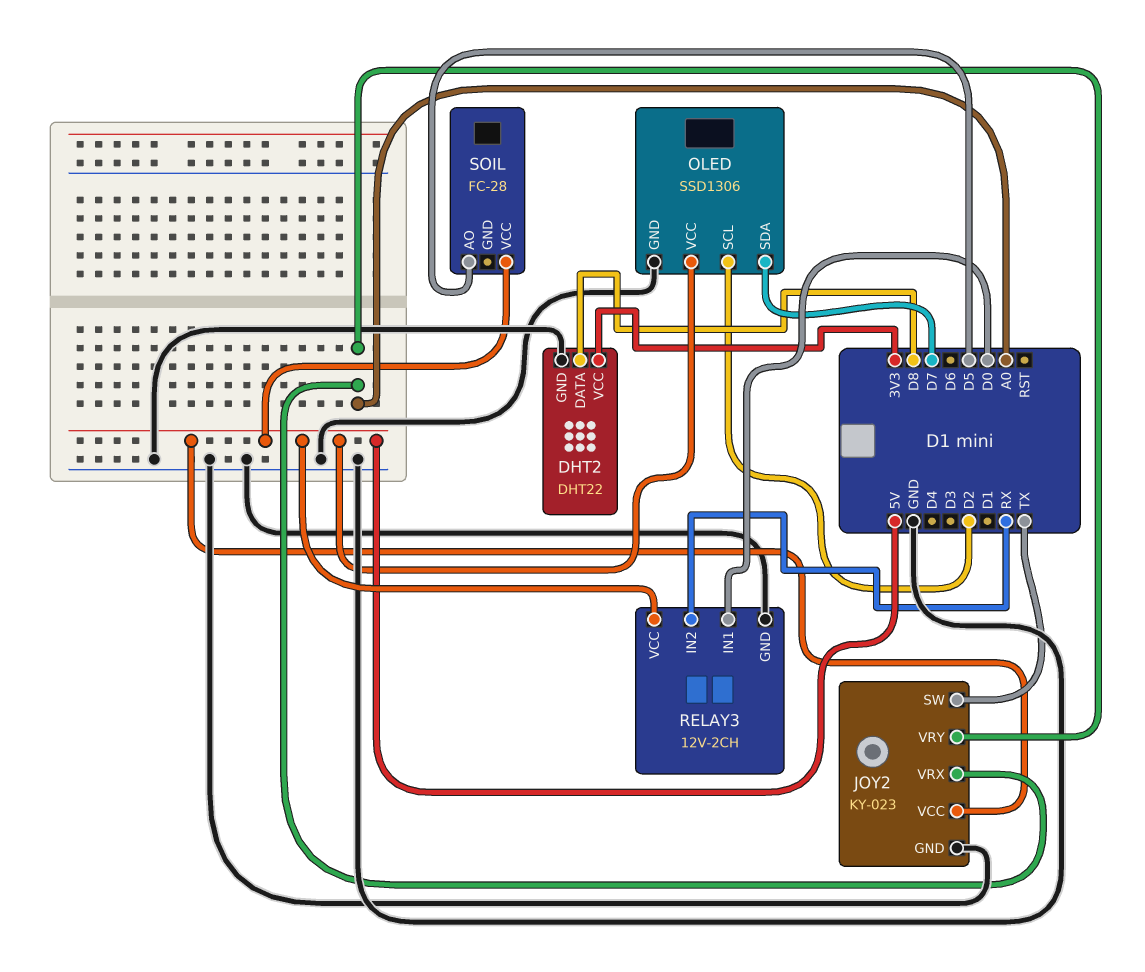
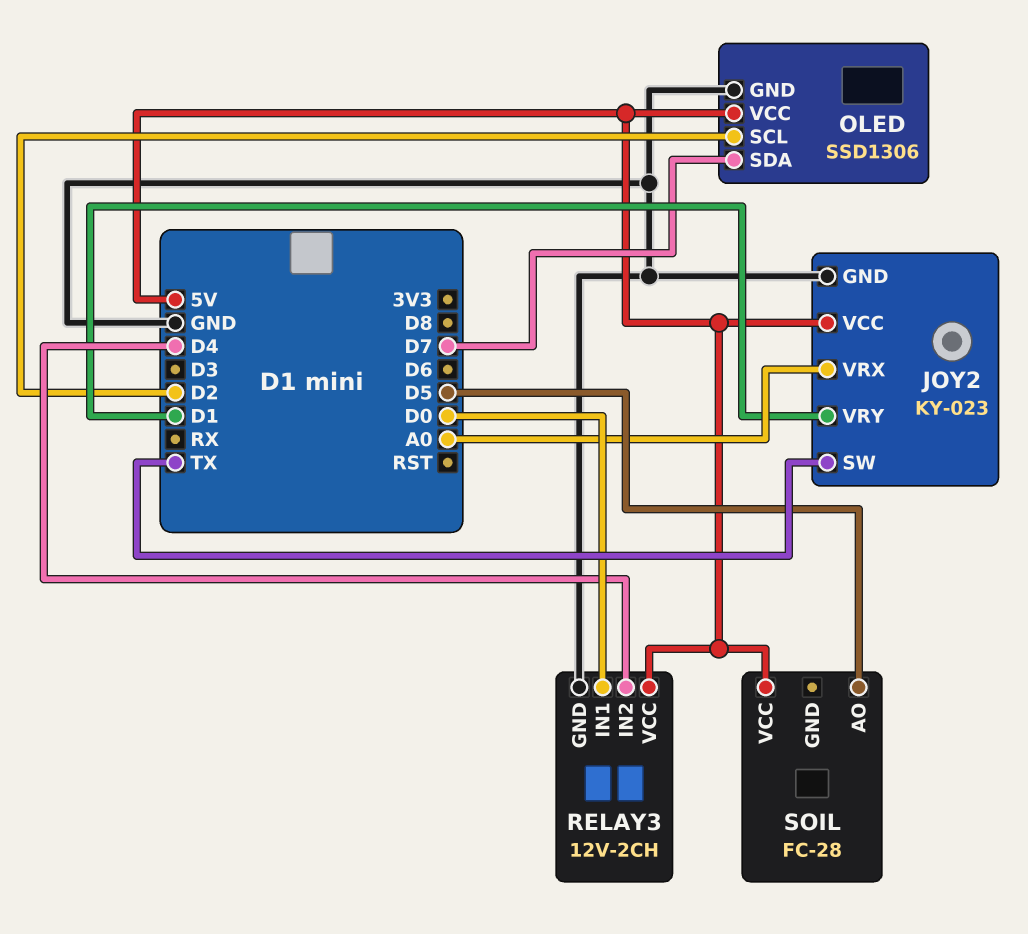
DHT2: DHT22 -> none
DHT2 pin DATA: D8 -> none
DHT2 pin GND: GND -> none
DHT2 pin VCC: 3V3 -> none
JOY2 pin VRY: A0 -> D1
RELAY3 pin IN2: RX -> D4

